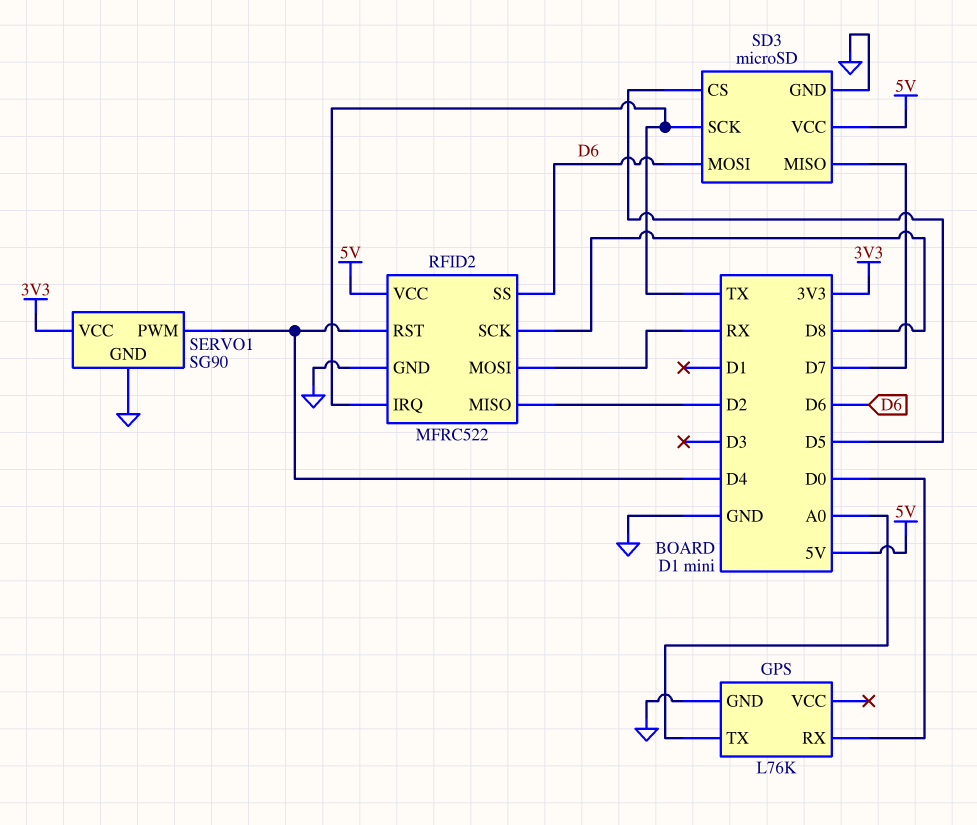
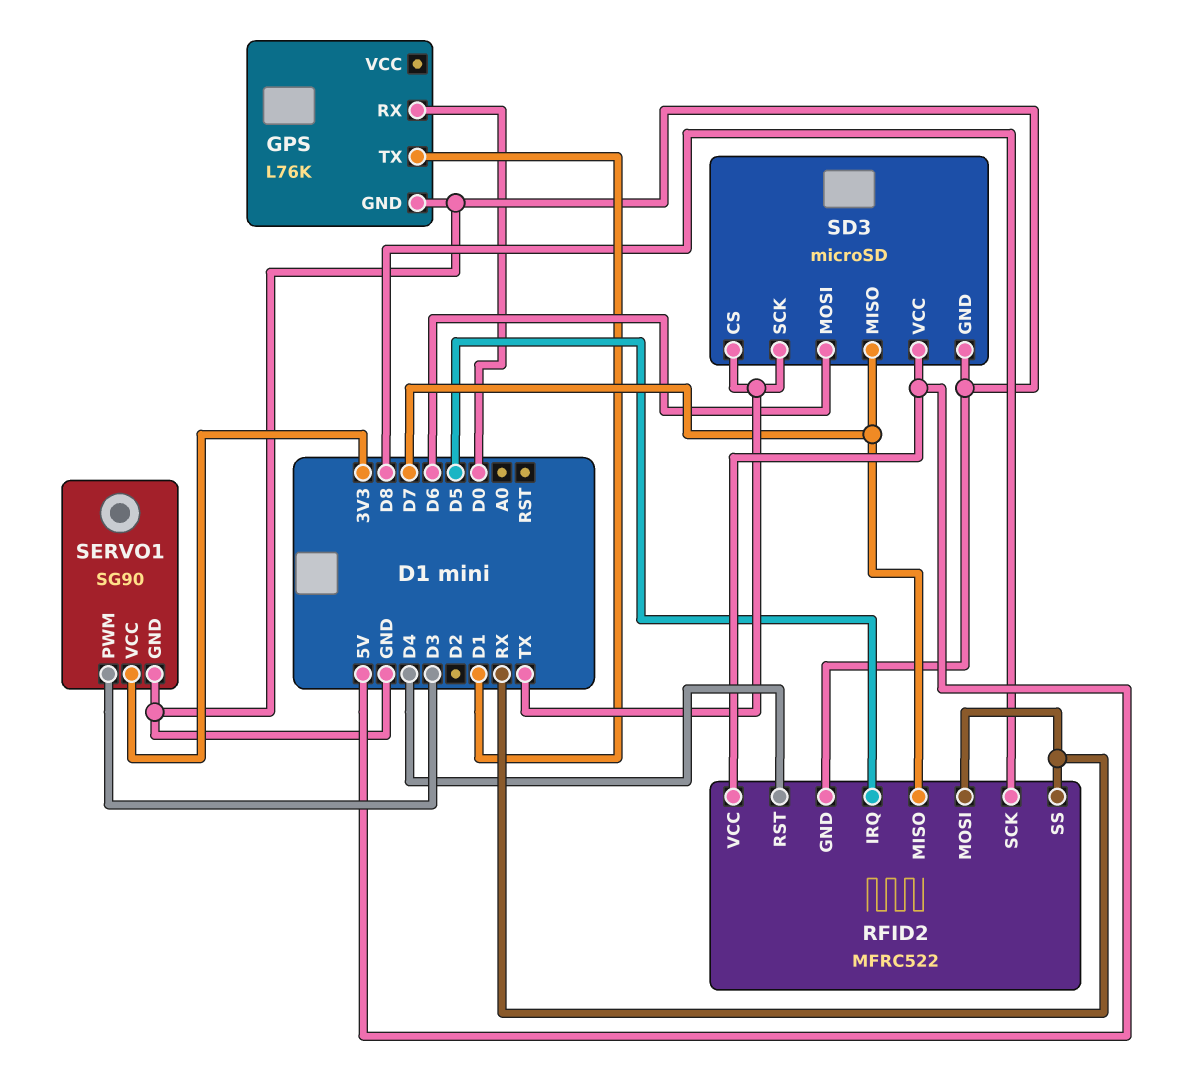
GPS pin TX: A0 -> D1
RFID2 pin IRQ: TX -> D5
RFID2 pin MISO: D2 -> D7
RFID2 pin SS: D6 -> RX
SD3 pin CS: D5 -> TX
SERVO1 pin PWM: D4 -> D3

